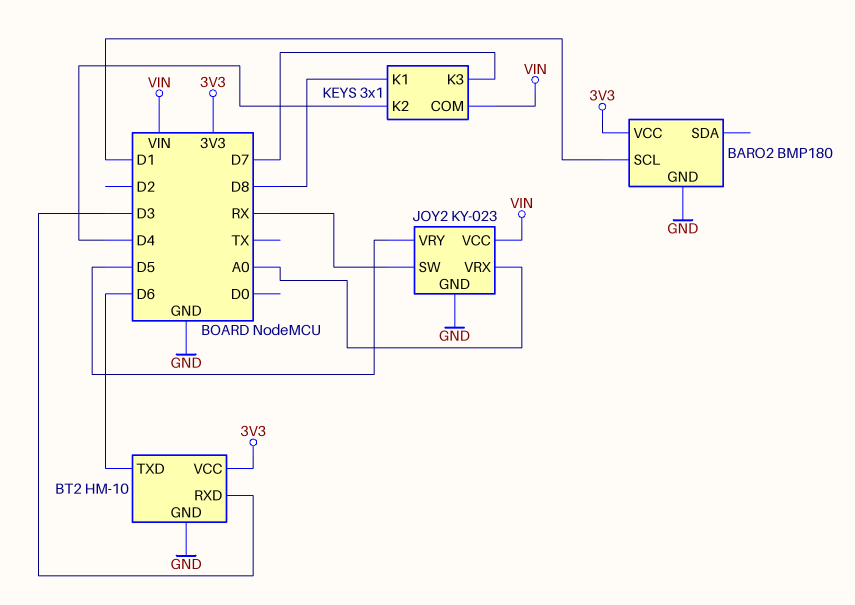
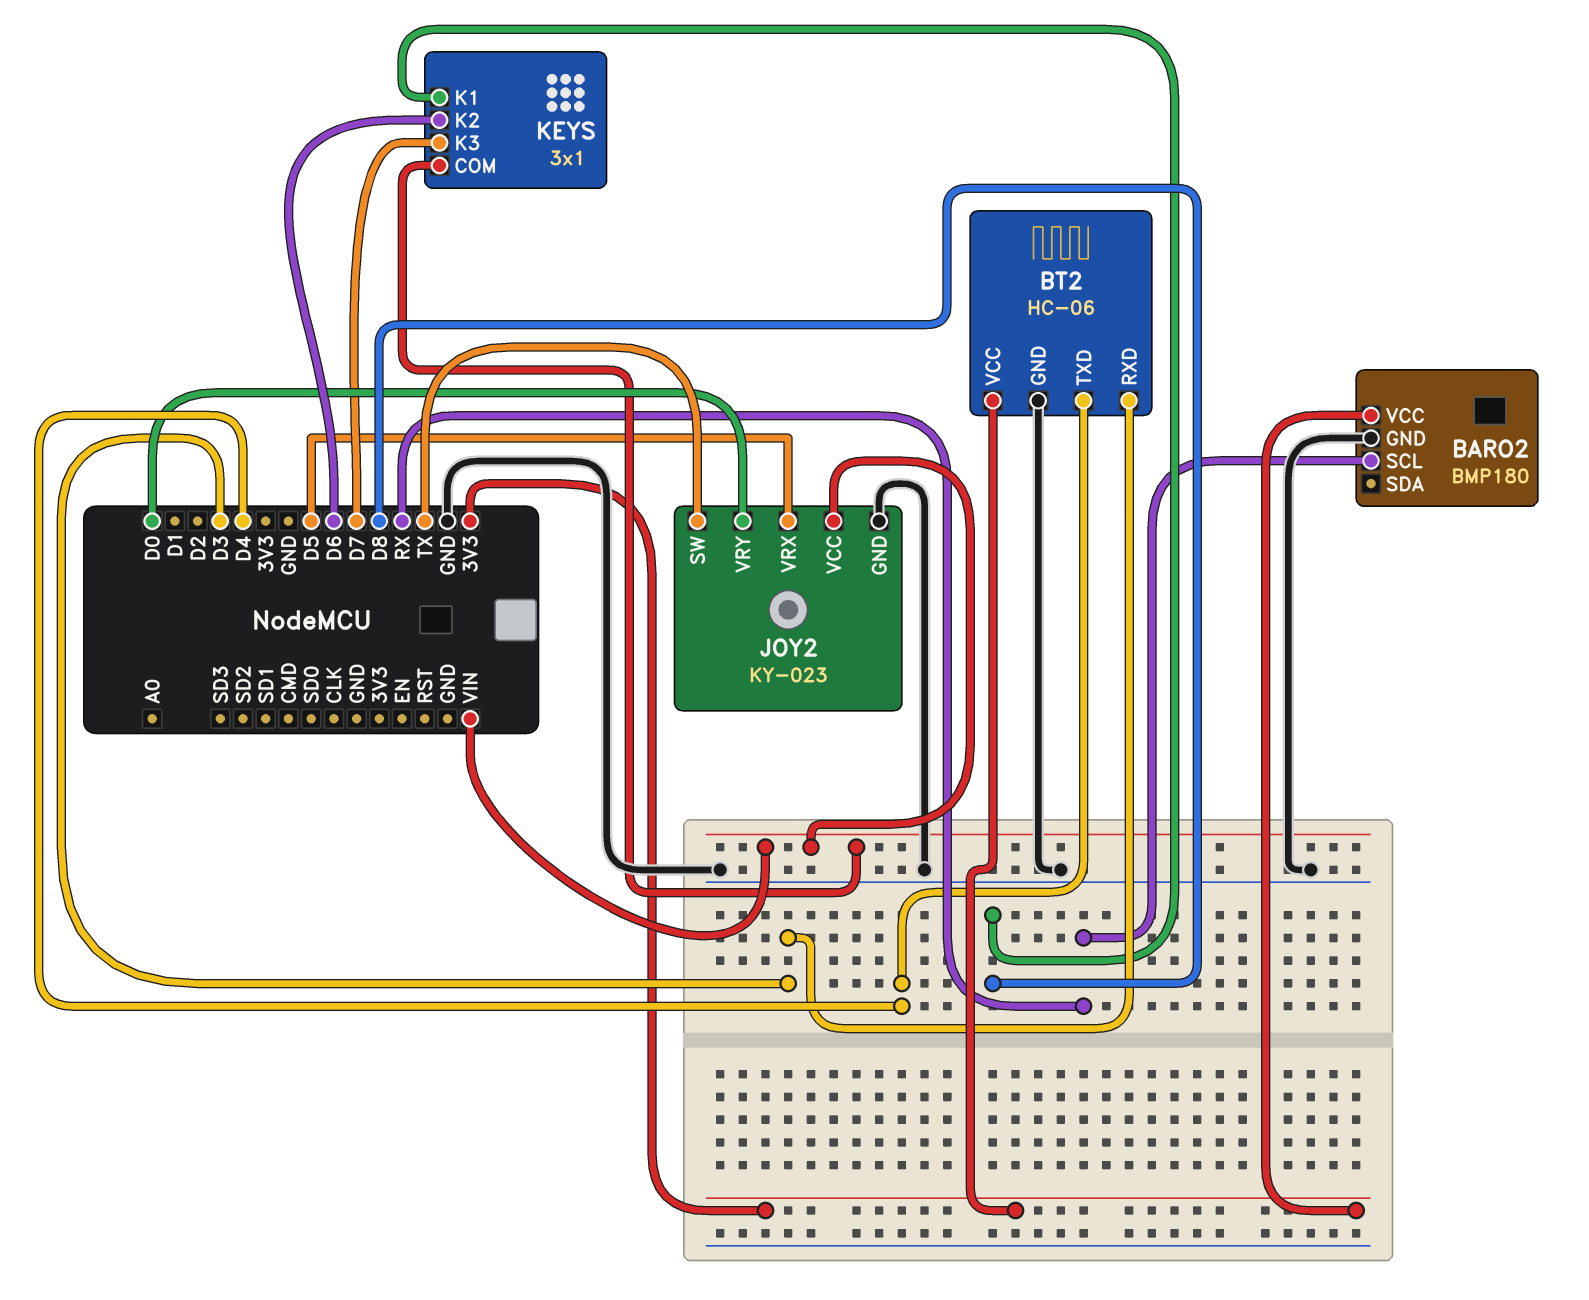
BARO2 pin SCL: D1 -> RX
BT2: HM-10 -> HC-06
BT2 pin TXD: D6 -> D4
JOY2 pin SW: RX -> TX
JOY2 pin VRX: A0 -> D5
JOY2 pin VRY: D5 -> D0
KEYS pin K2: D4 -> D6

